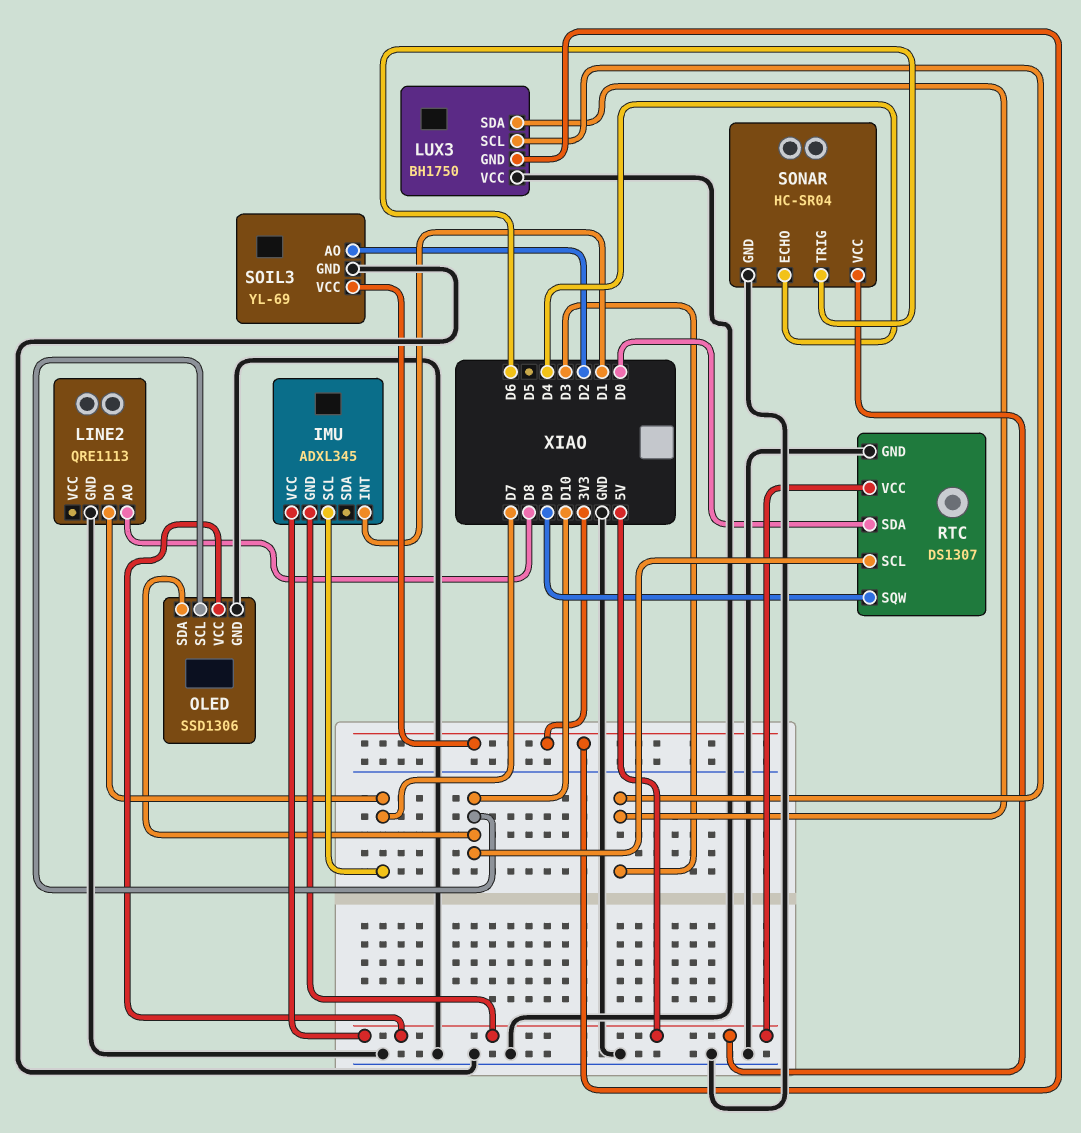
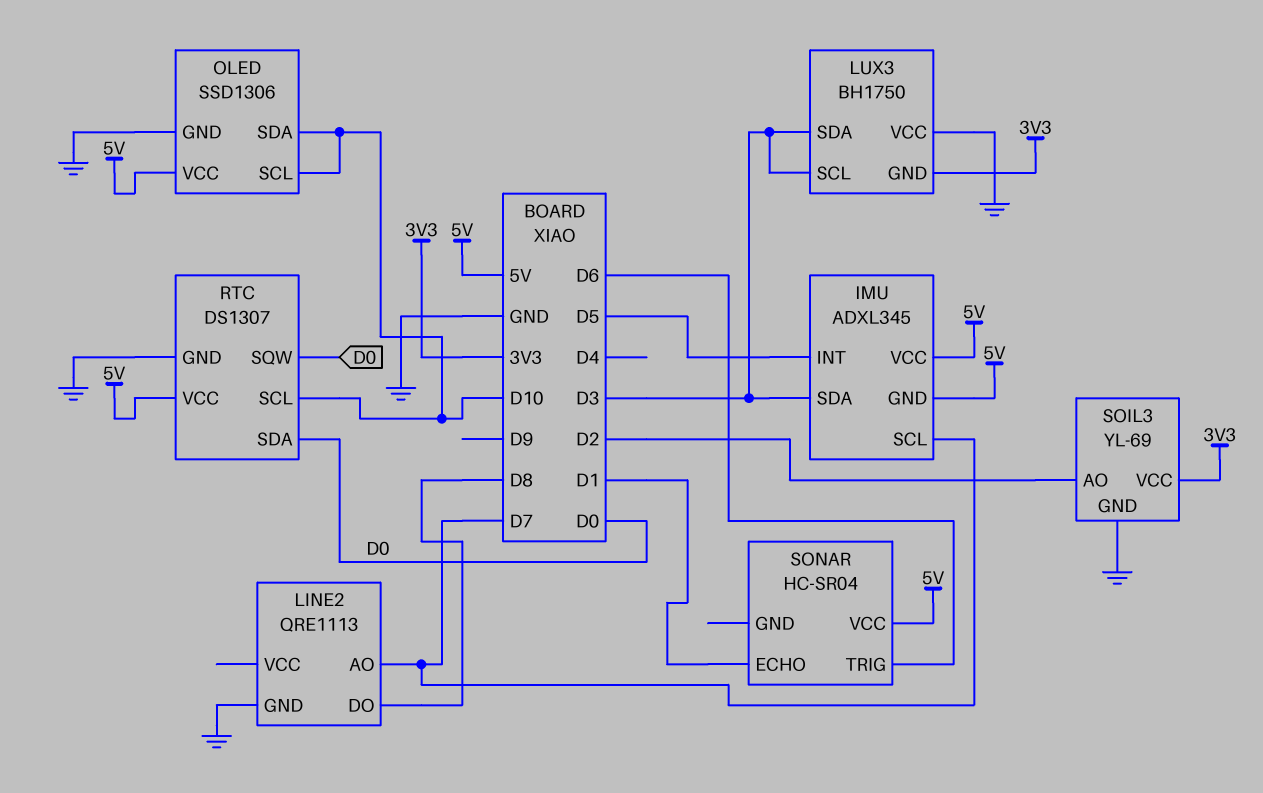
IMU pin INT: D1 -> D5
IMU pin SDA: none -> D3
LINE2 pin AO: D8 -> D7
LINE2 pin DO: D7 -> D8
RTC pin SQW: D9 -> D0
SONAR pin ECHO: D4 -> D1
SONAR pin GND: GND -> none

